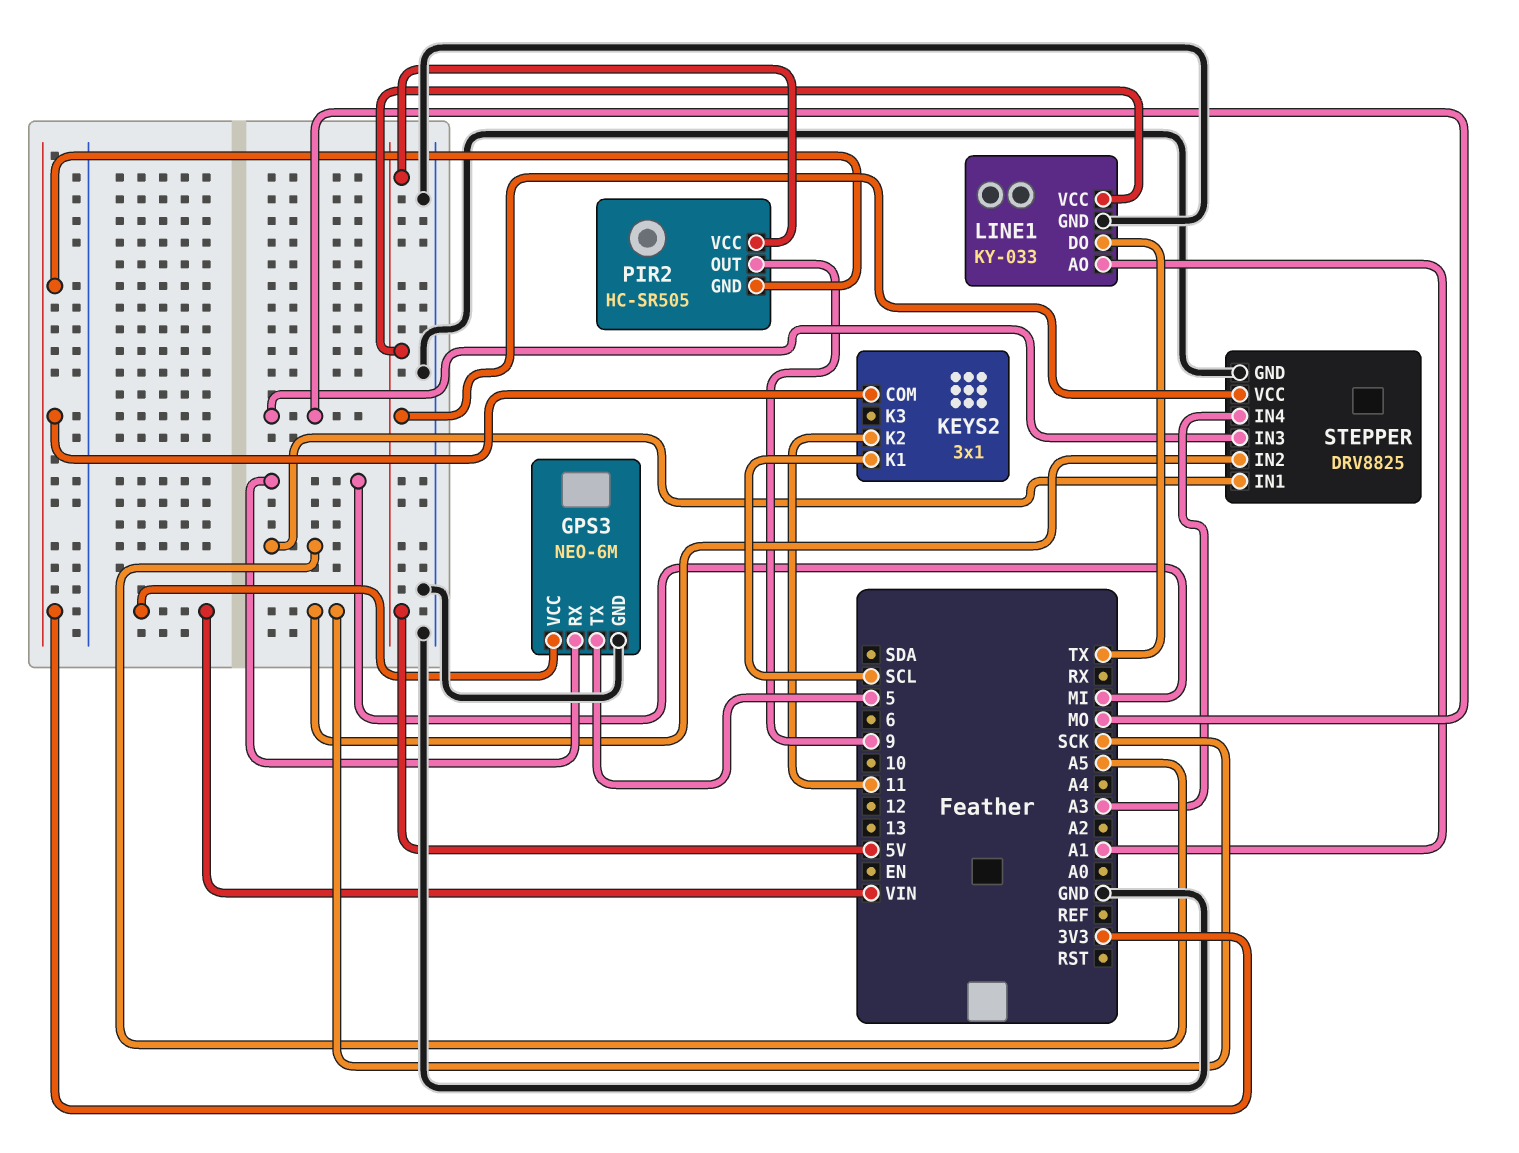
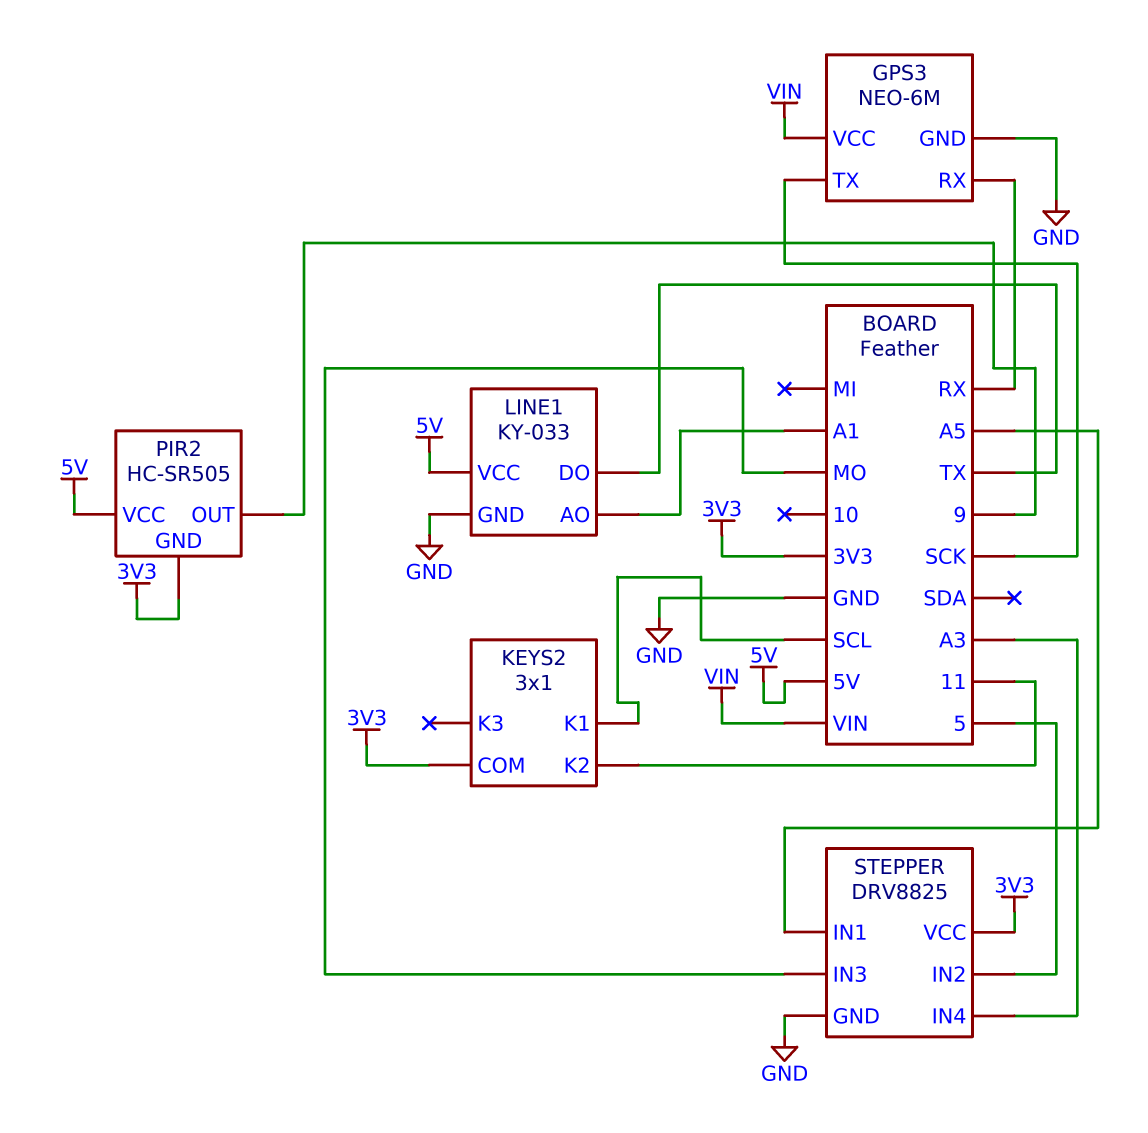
GPS3 pin RX: MI -> RX
GPS3 pin TX: 5 -> SCK
STEPPER pin IN2: SCK -> 5
STEPPER pin VCC: 5V -> 3V3

